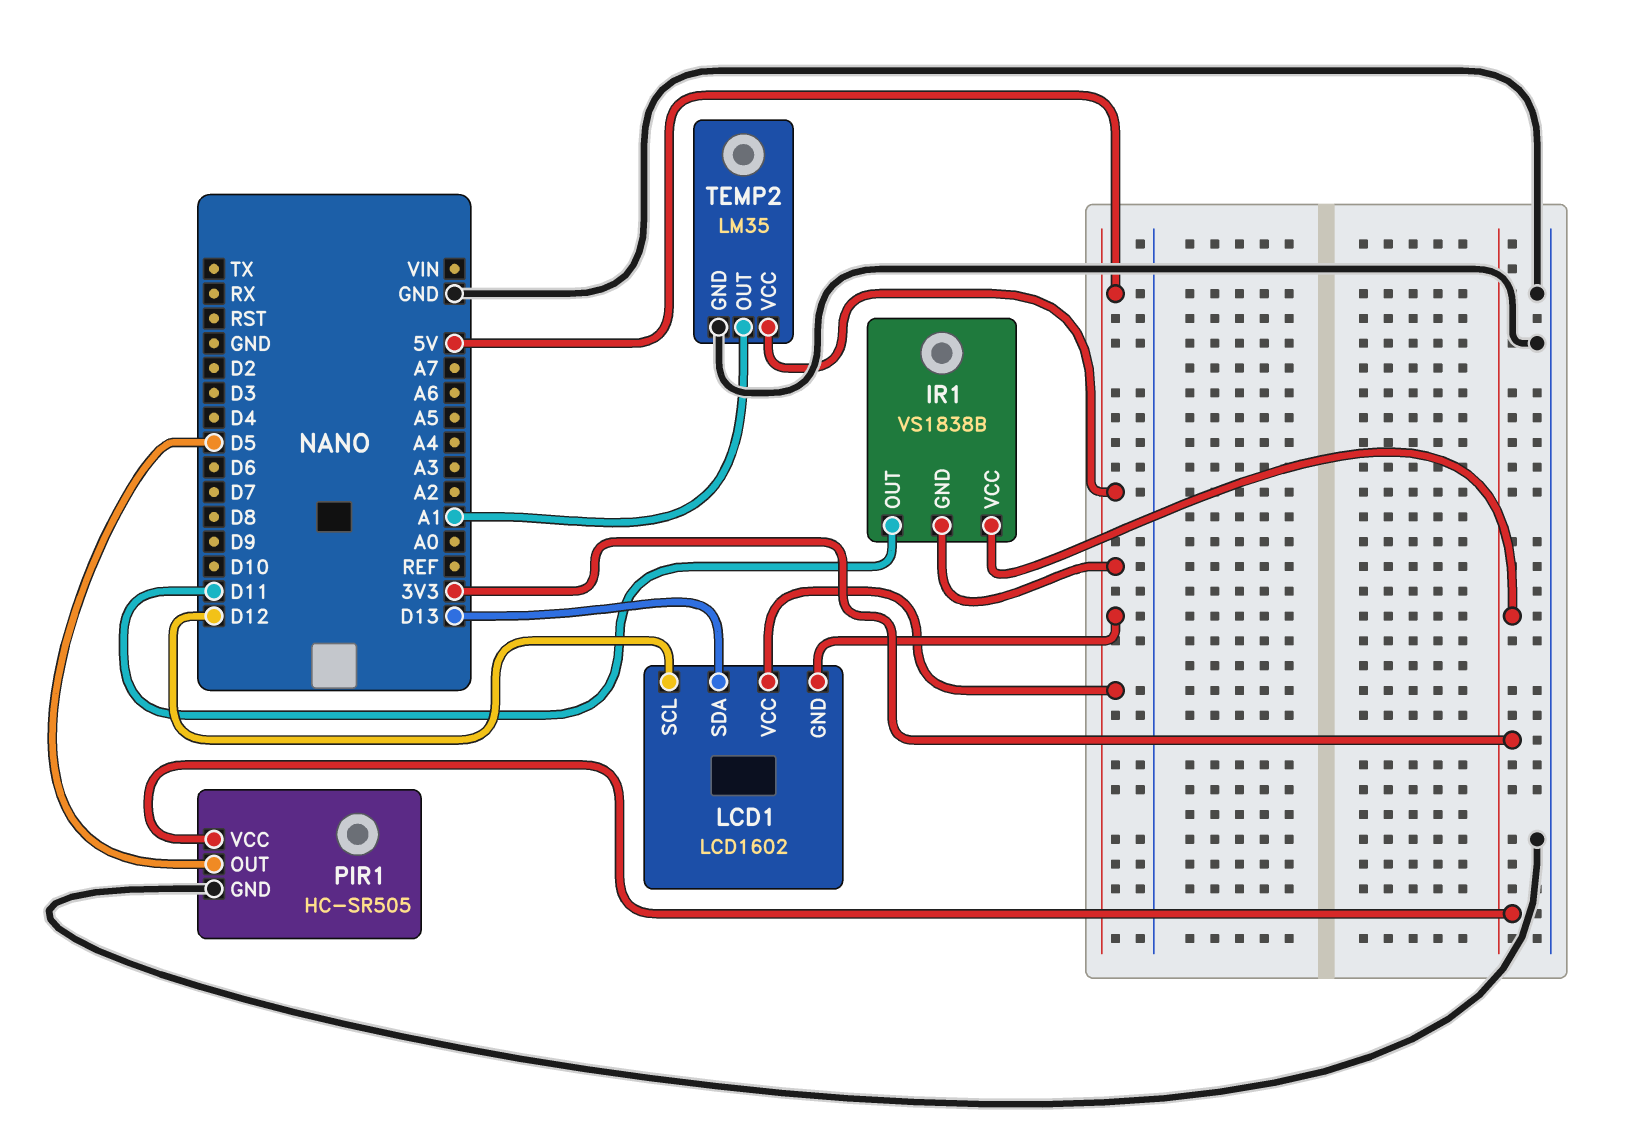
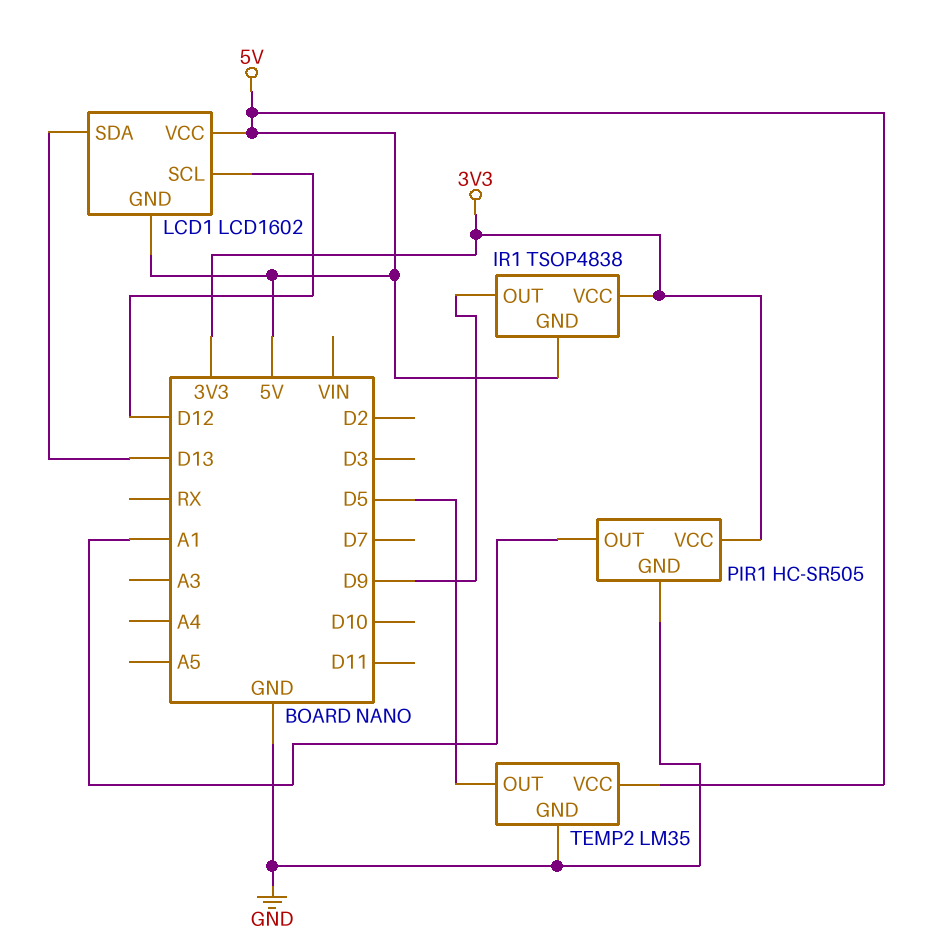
IR1: VS1838B -> TSOP4838
IR1 pin OUT: D11 -> D9
PIR1 pin OUT: D5 -> A1
TEMP2 pin OUT: A1 -> D5

